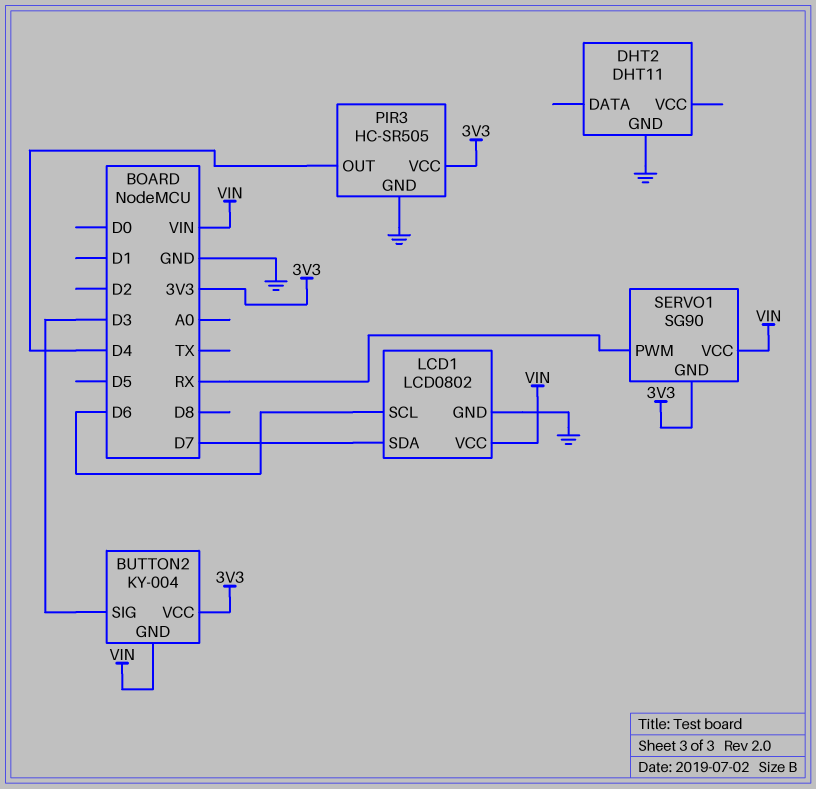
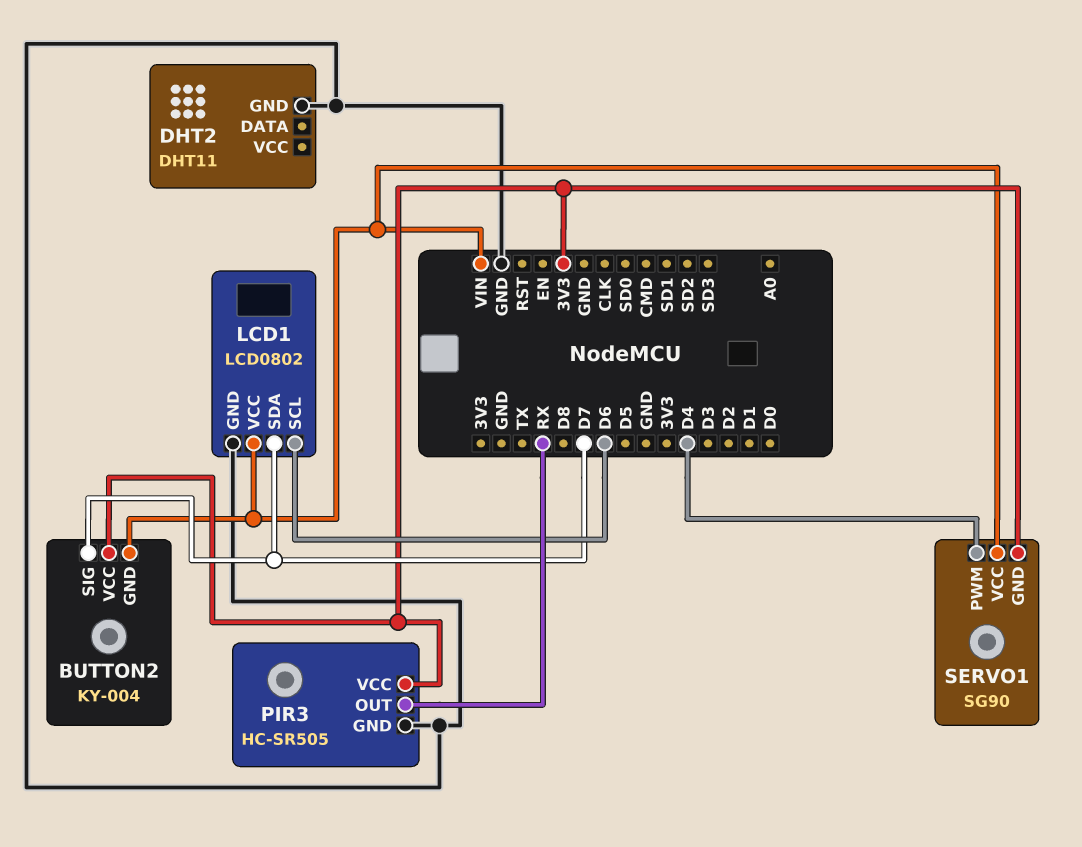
BUTTON2 pin SIG: D3 -> D7
PIR3 pin OUT: D4 -> RX
SERVO1 pin PWM: RX -> D4

